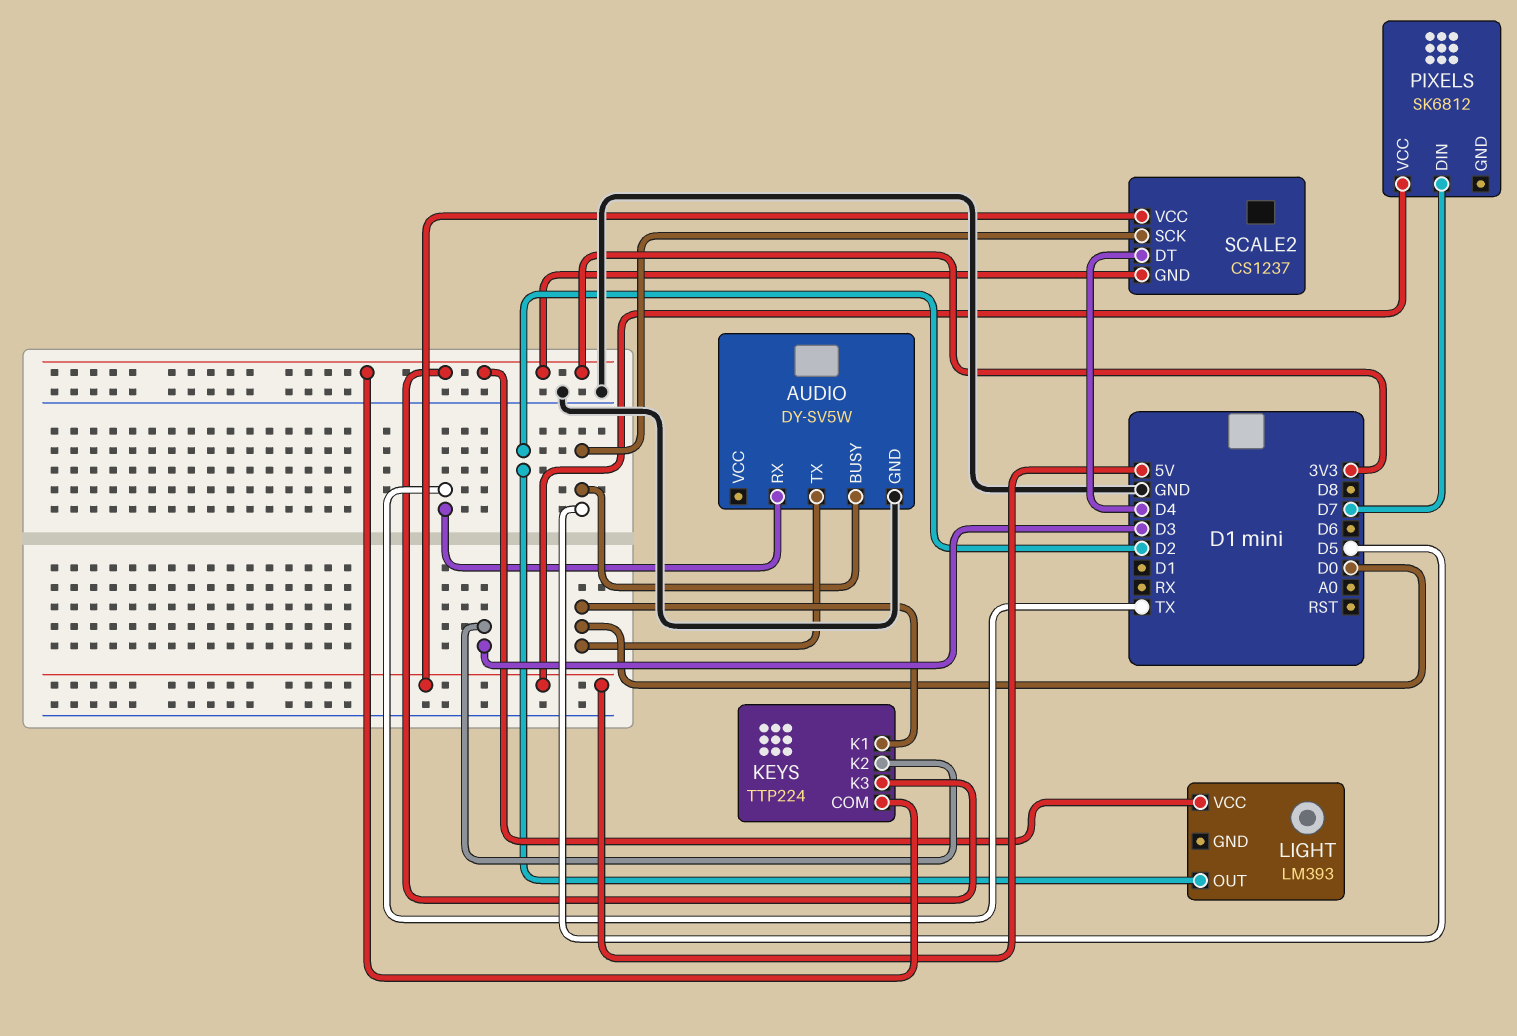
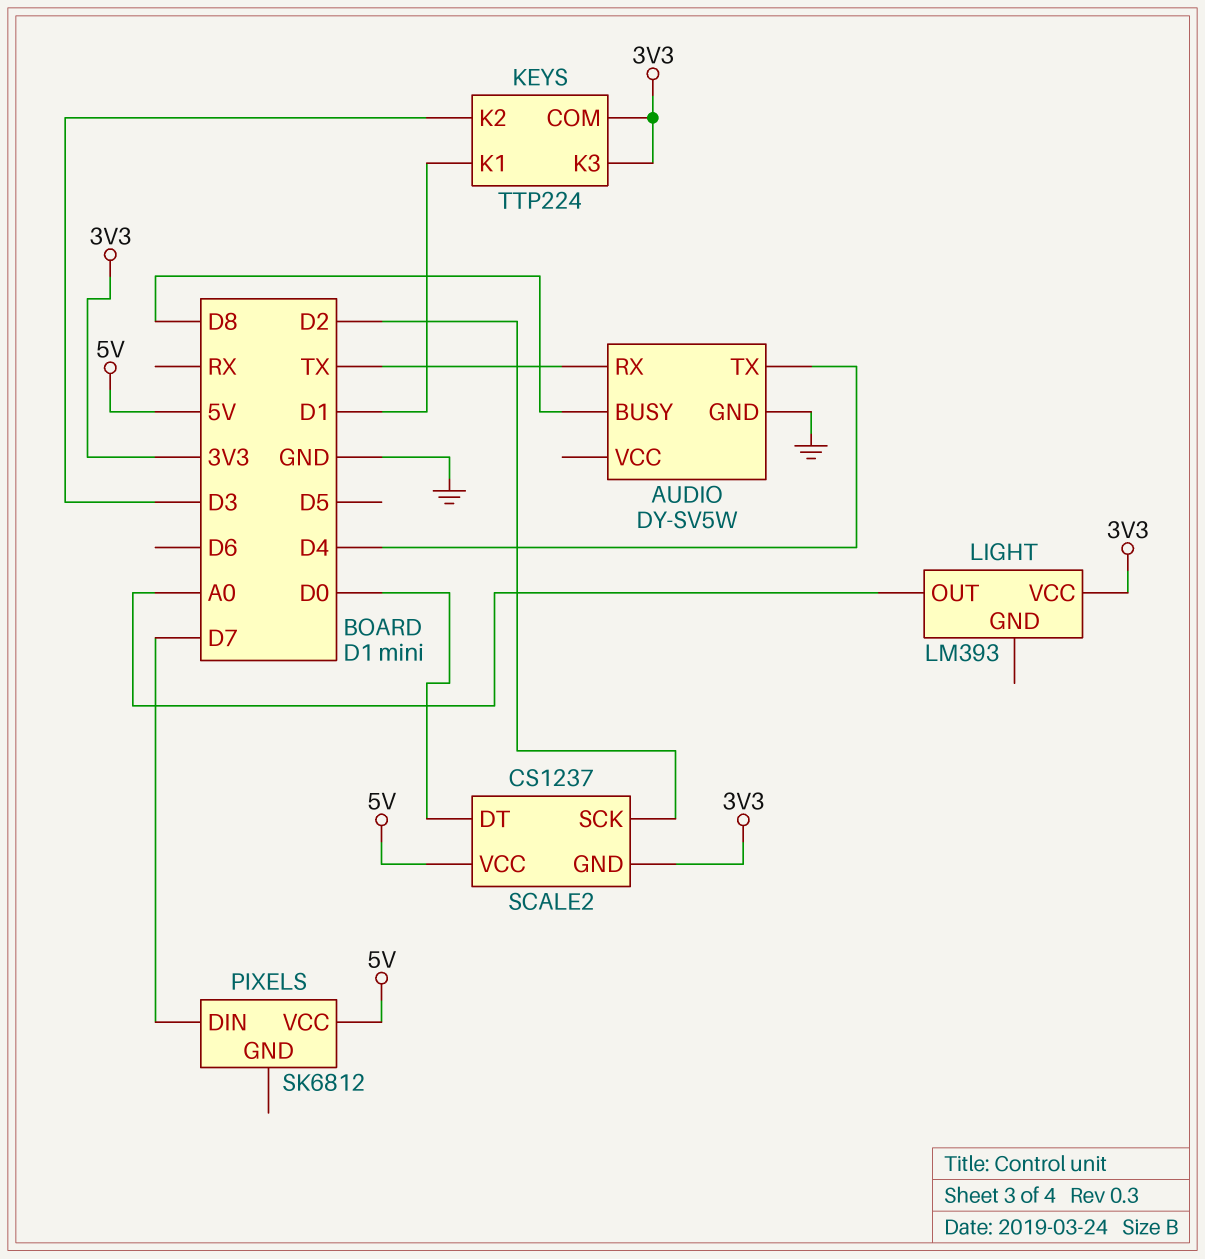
AUDIO pin BUSY: D5 -> D8
AUDIO pin TX: D0 -> D4
KEYS pin K1: D0 -> D1
LIGHT pin OUT: D2 -> A0
SCALE2 pin DT: D4 -> D0
SCALE2 pin SCK: D5 -> D2

